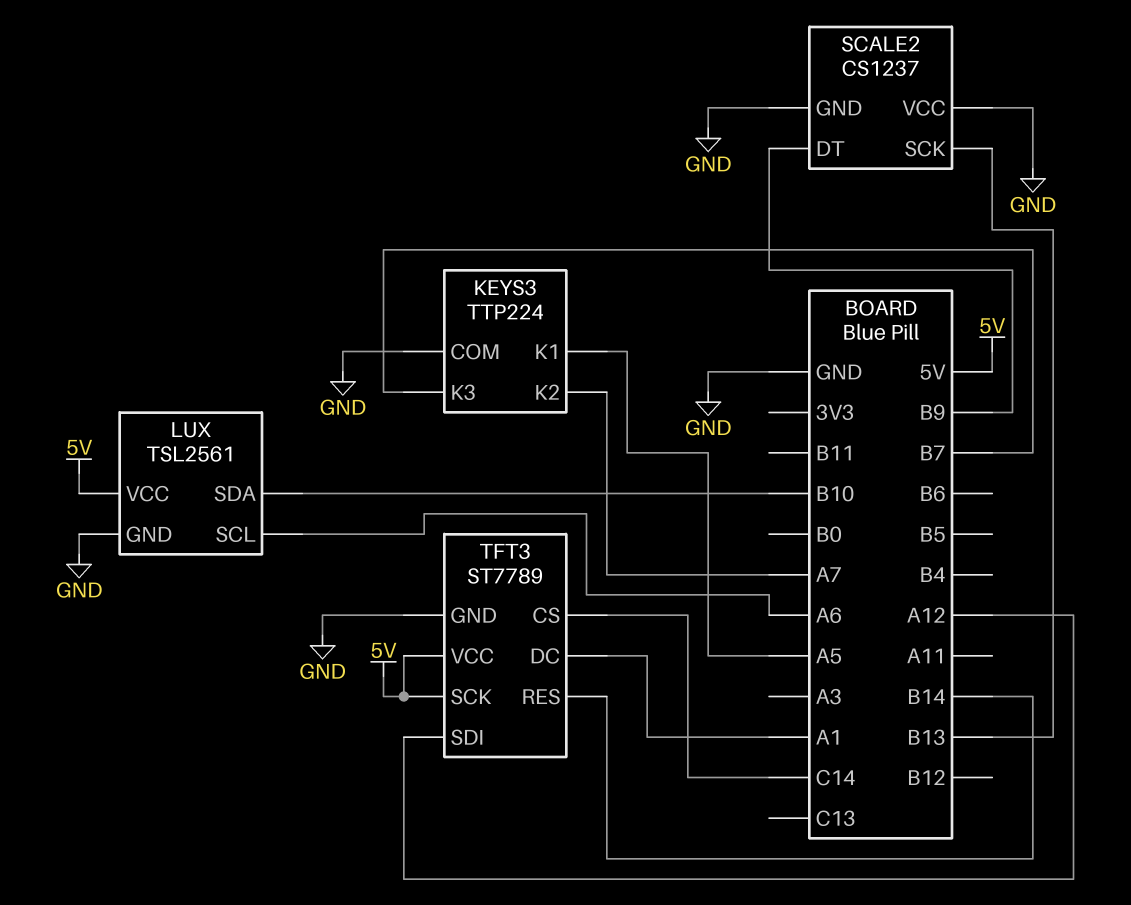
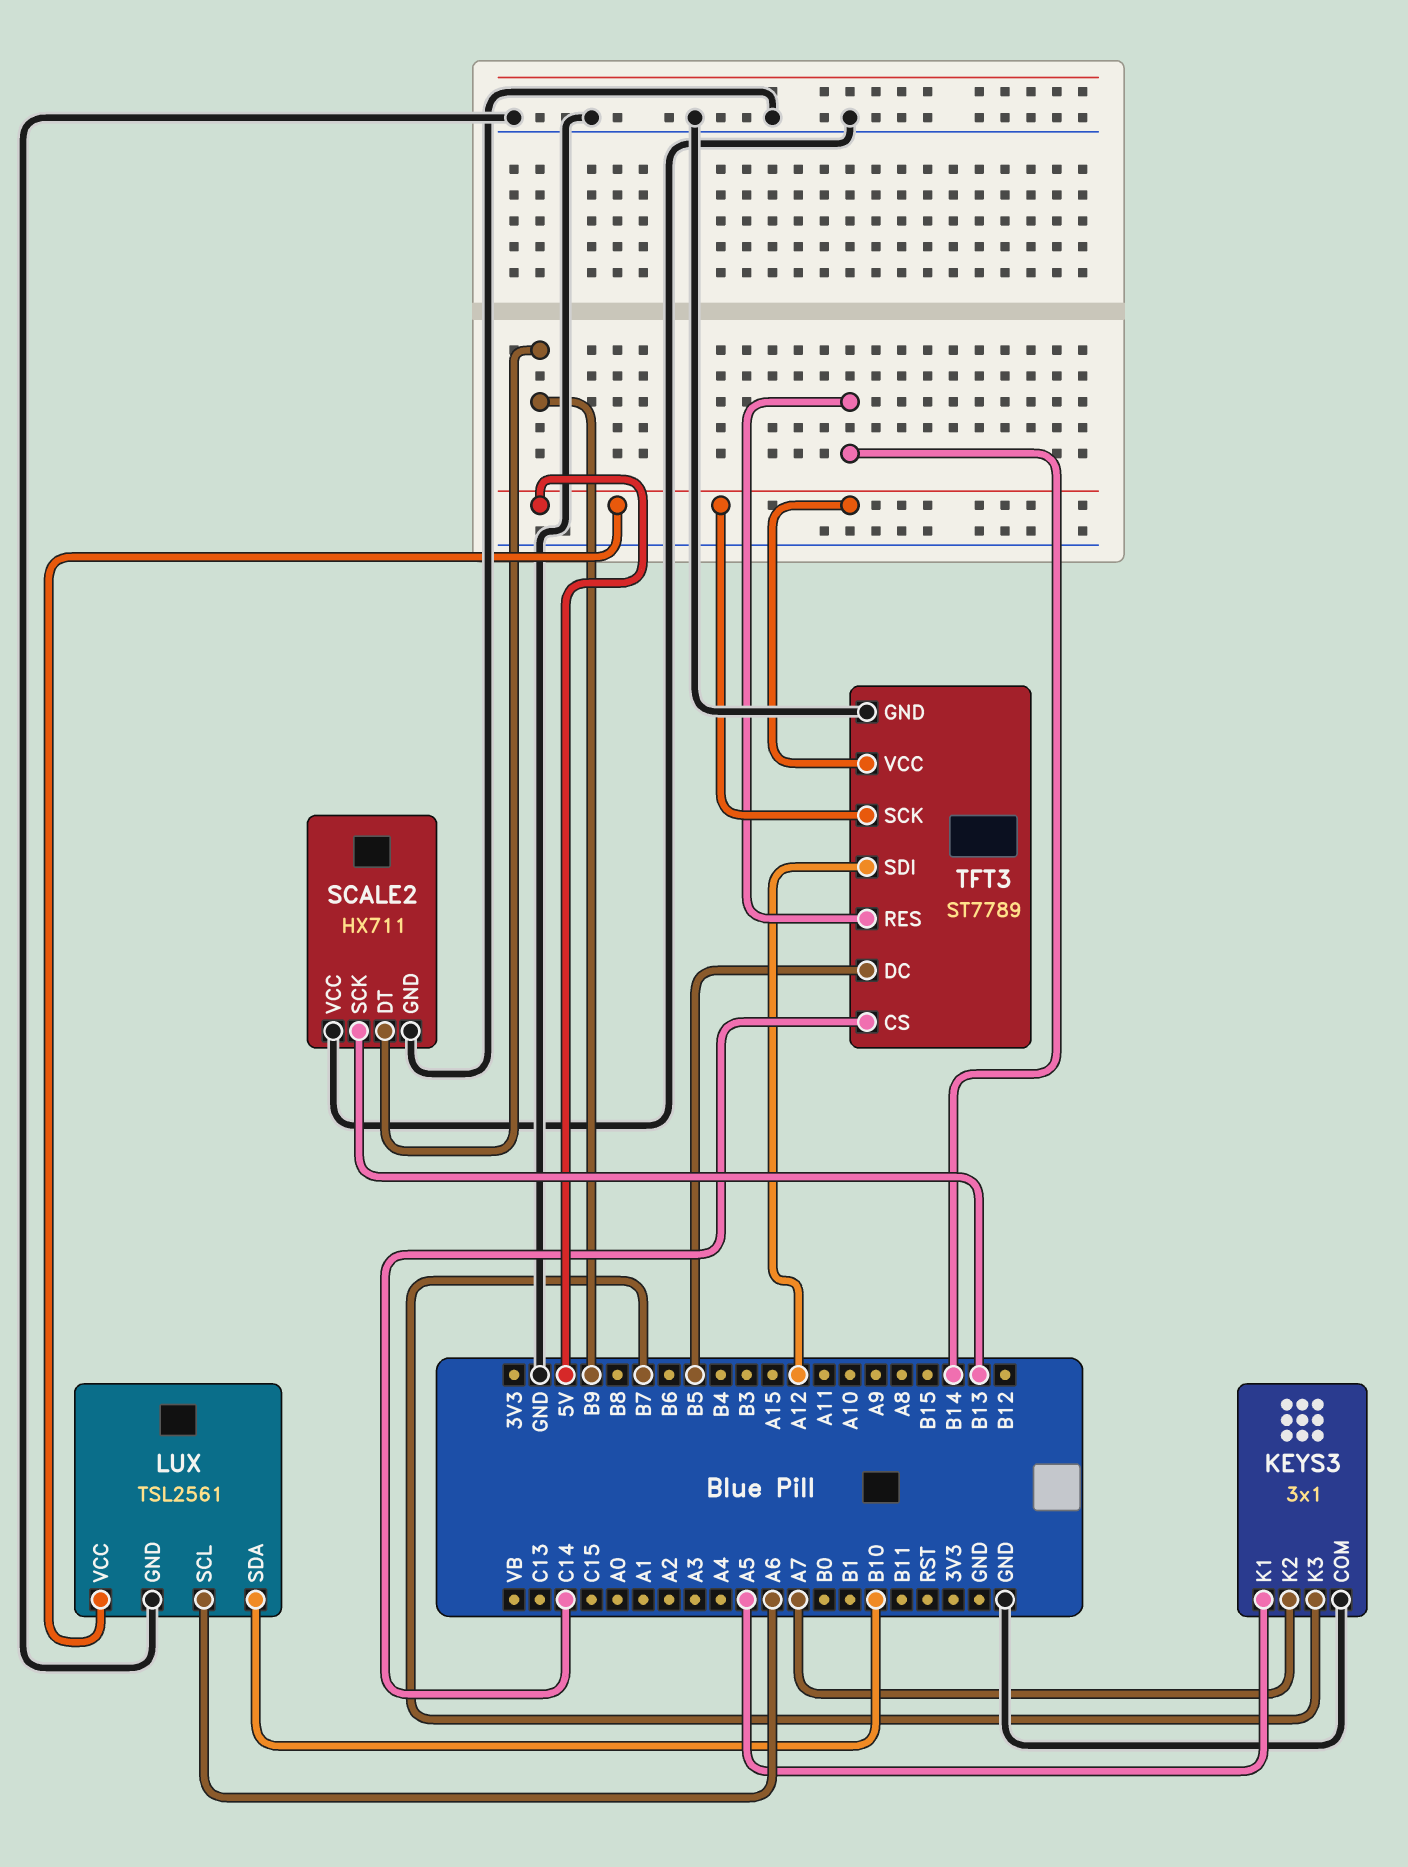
KEYS3: TTP224 -> 3x1
SCALE2: CS1237 -> HX711
TFT3 pin DC: A1 -> B5

